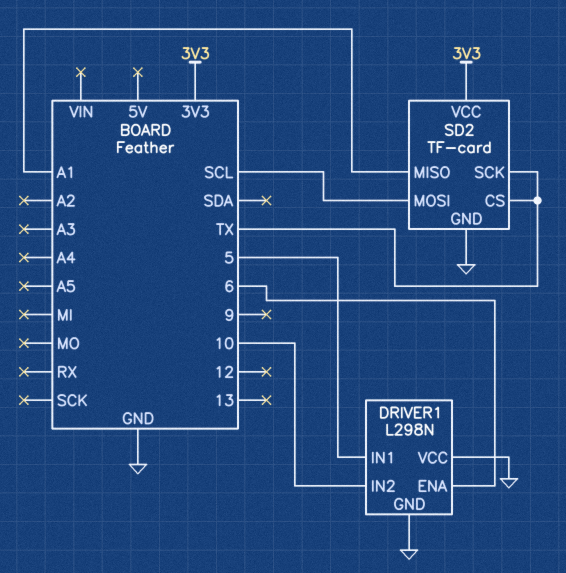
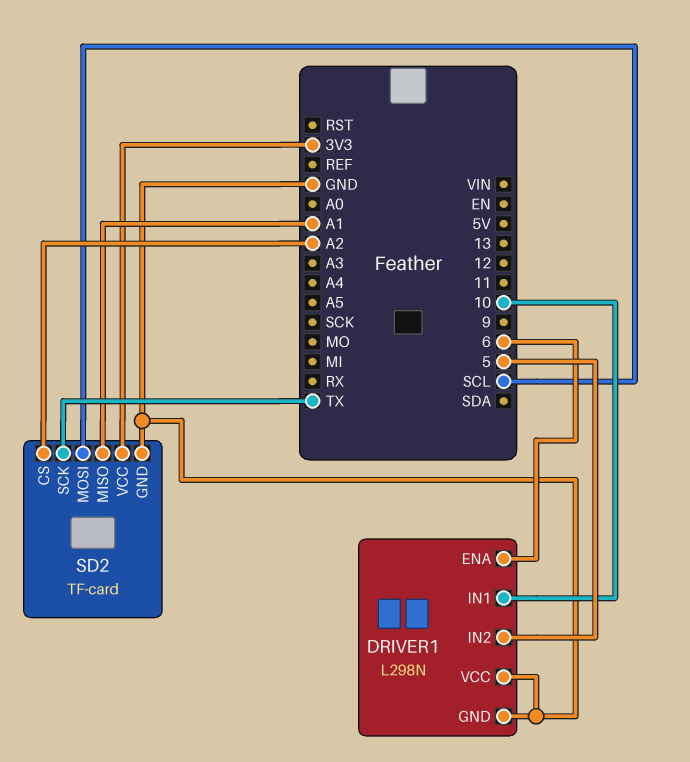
DRIVER1 pin IN1: 5 -> 10
DRIVER1 pin IN2: 10 -> 5
SD2 pin CS: TX -> A2

